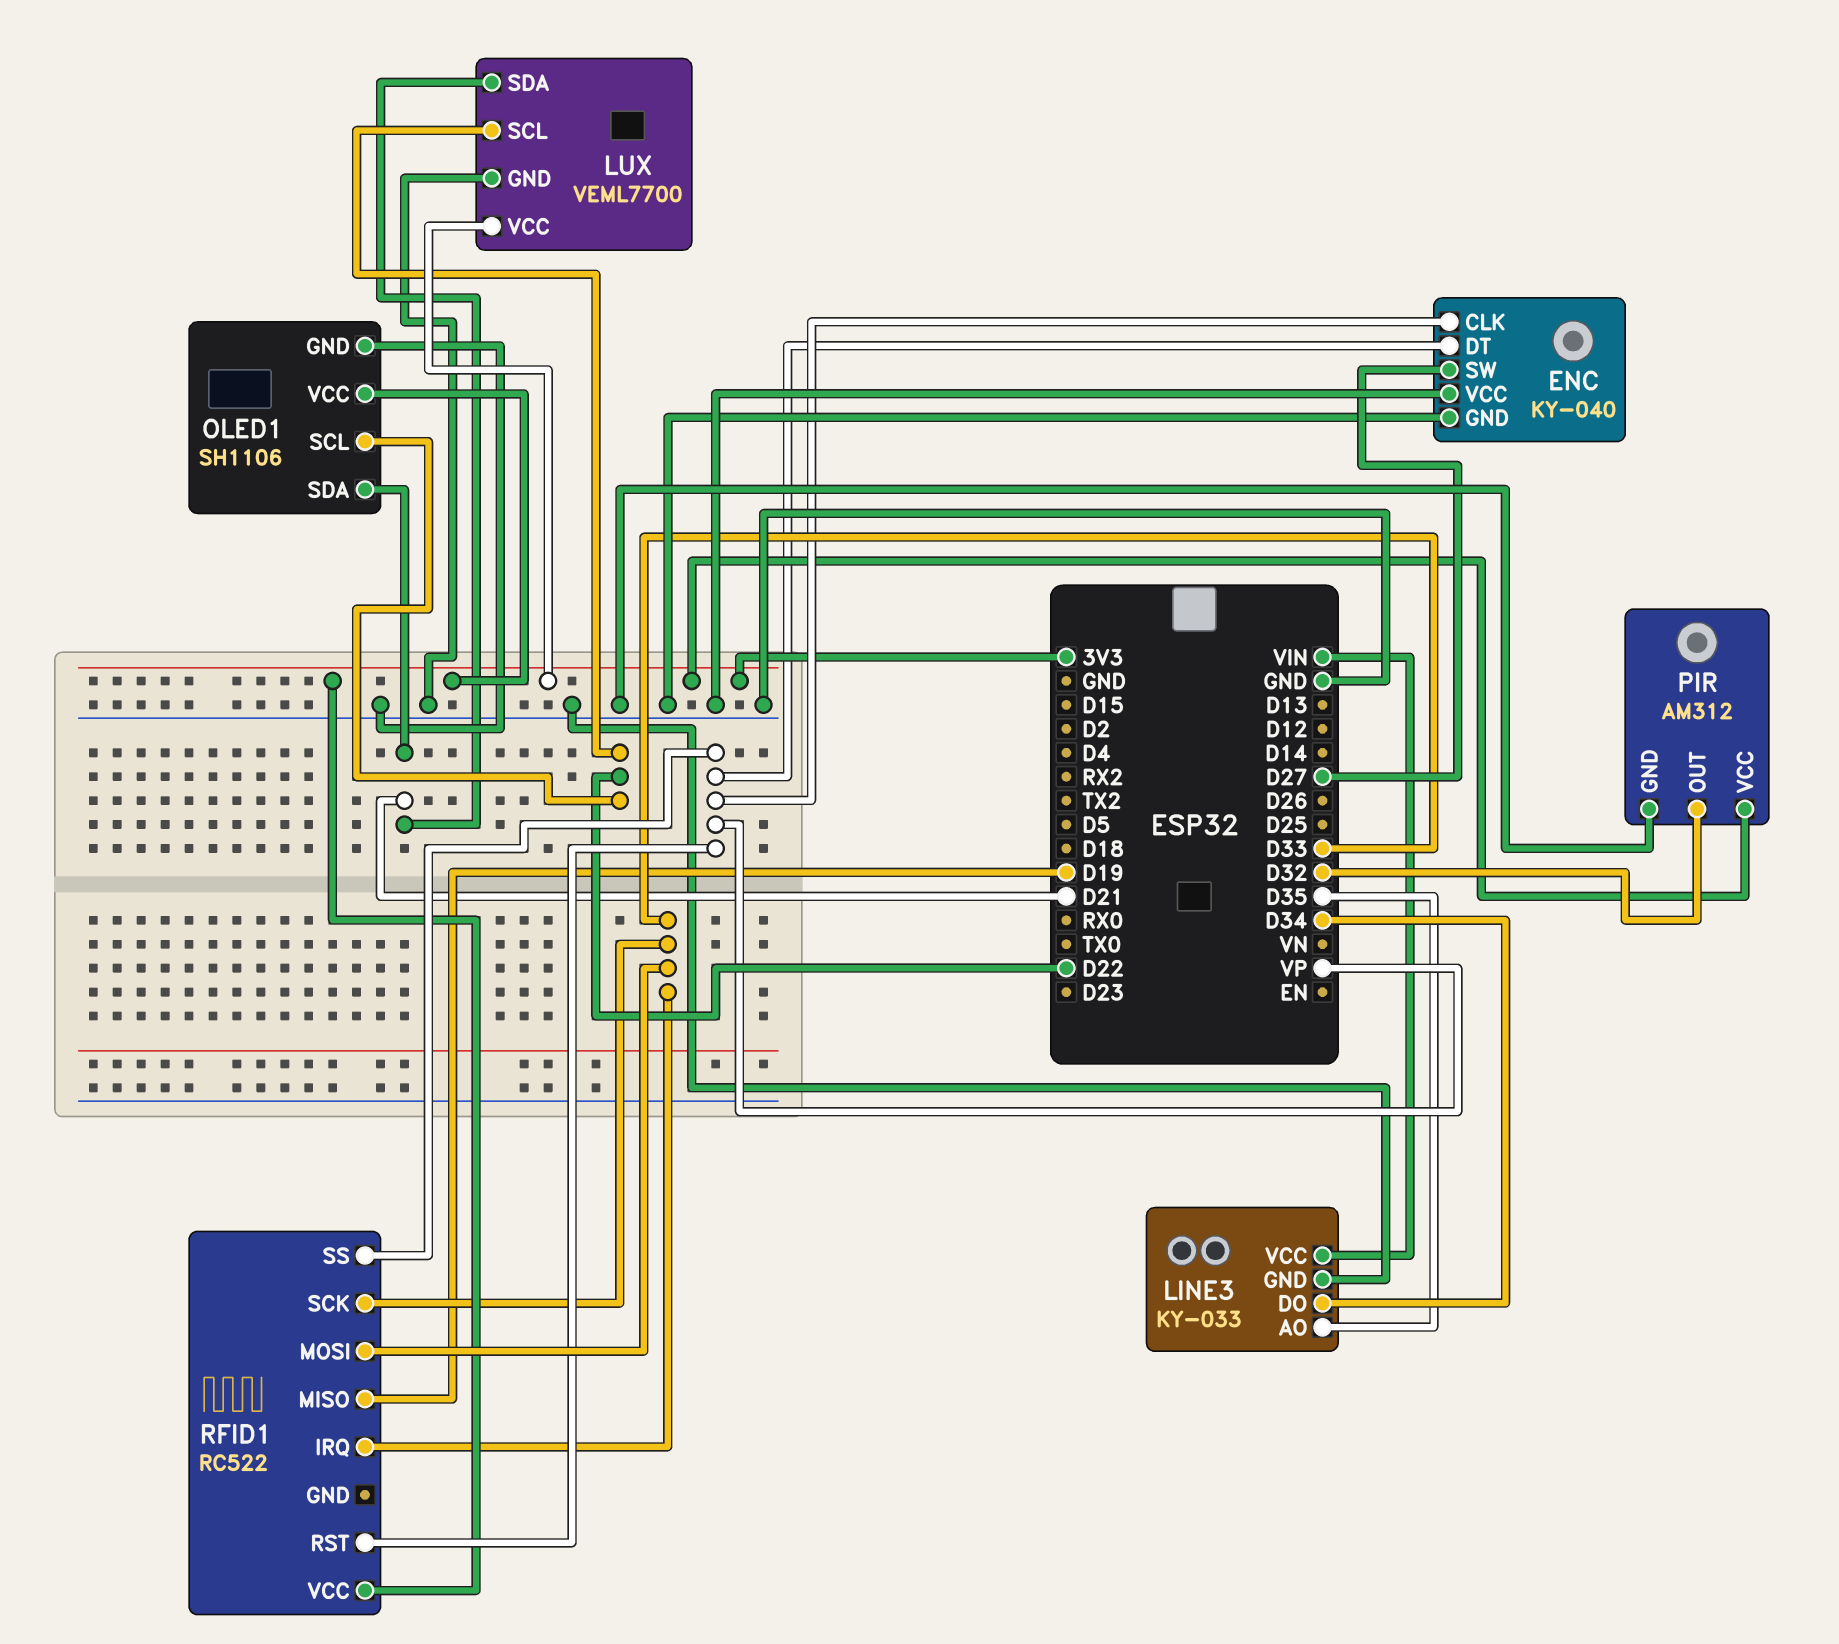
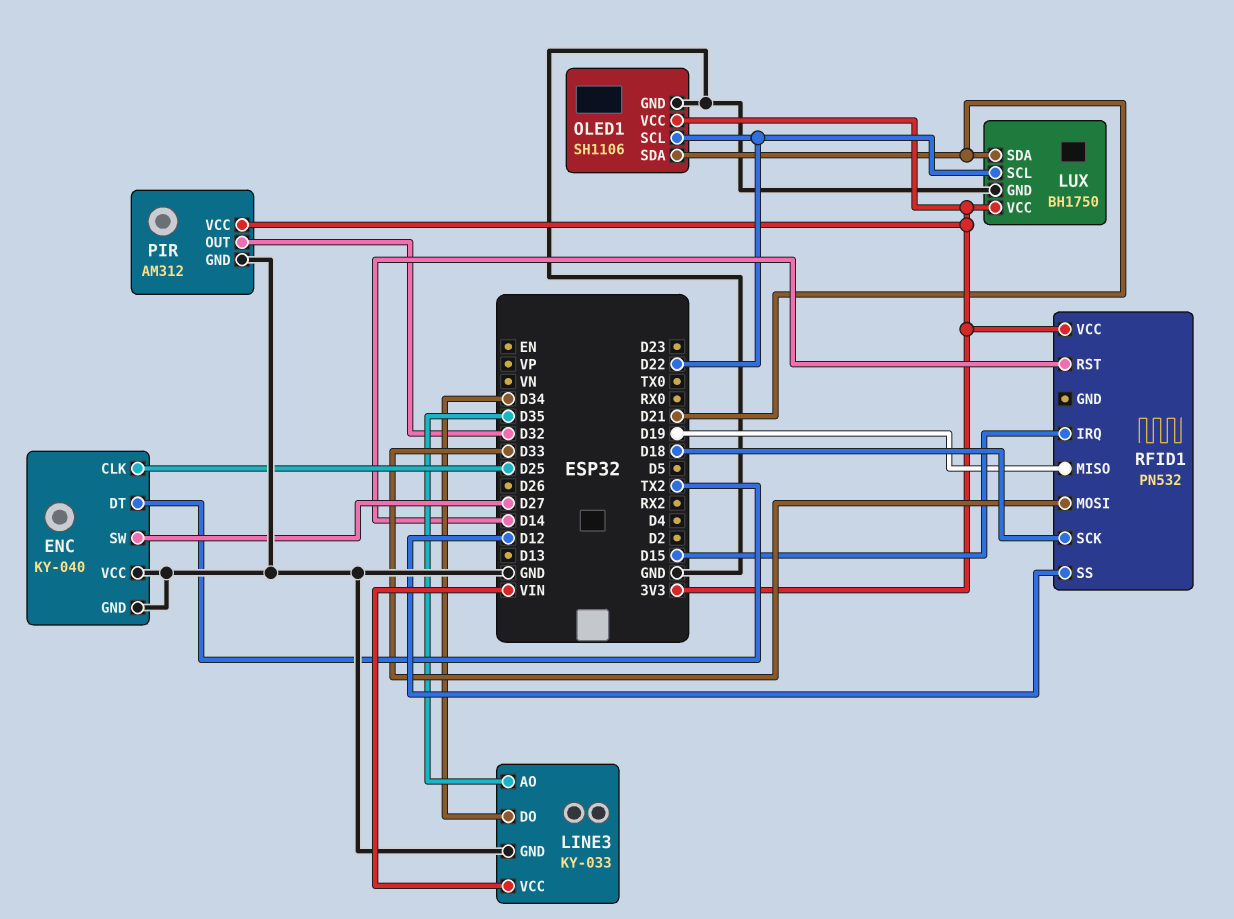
ENC pin CLK: VP -> D25
ENC pin DT: VP -> TX2
LUX: VEML7700 -> BH1750
RFID1: RC522 -> PN532
RFID1 pin IRQ: D33 -> D15
RFID1 pin RST: VP -> D14
RFID1 pin SCK: D33 -> D18
RFID1 pin SS: VP -> D12

